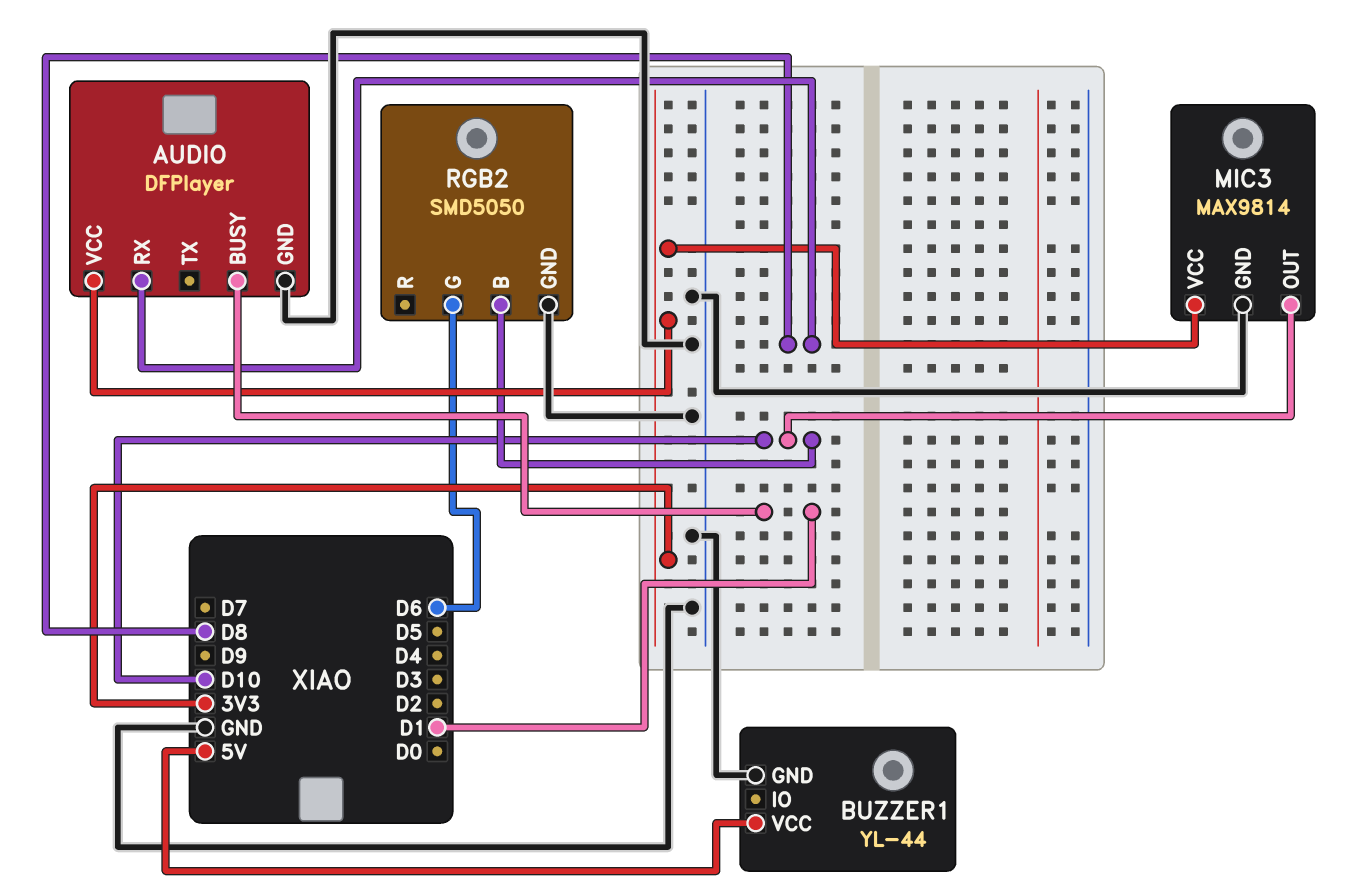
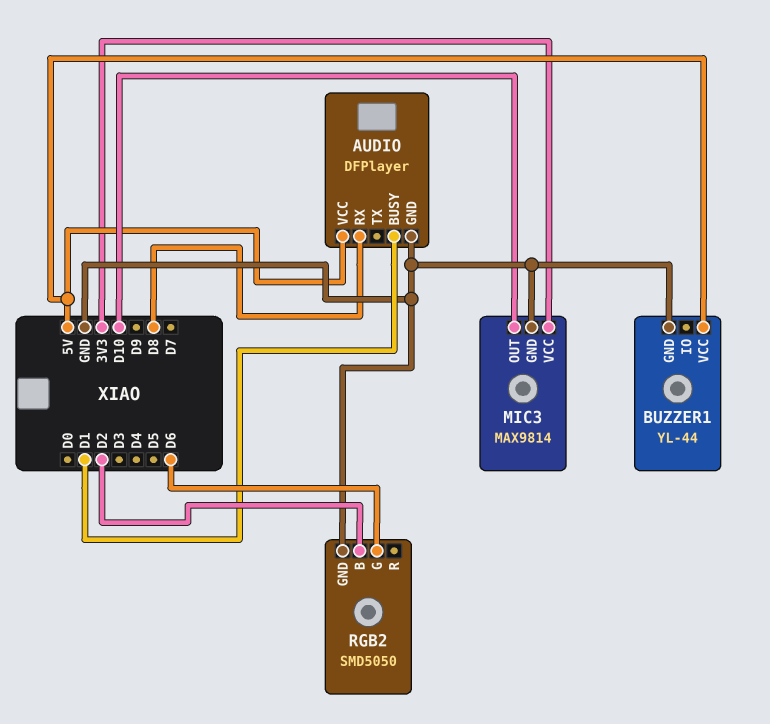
AUDIO pin VCC: 3V3 -> 5V
RGB2 pin B: D10 -> D2

